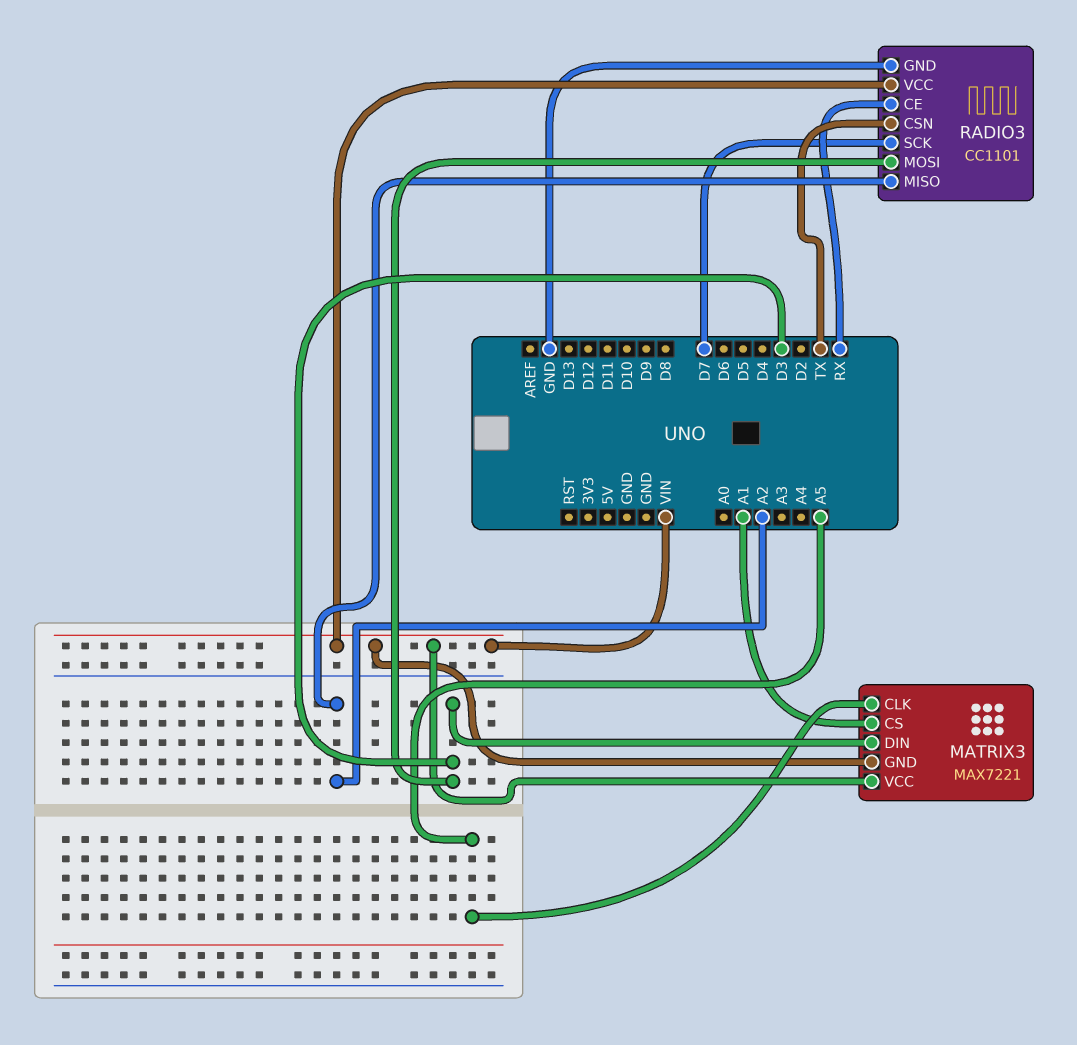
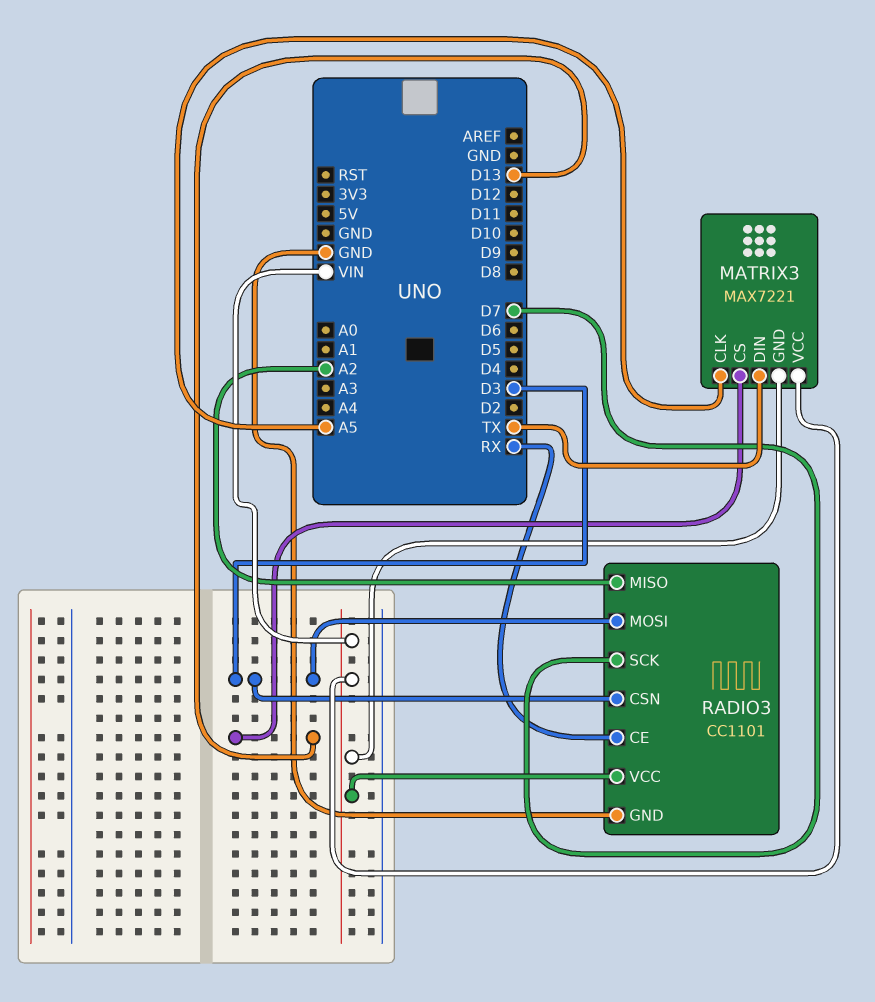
MATRIX3 pin CS: A1 -> D13
MATRIX3 pin DIN: D3 -> TX
RADIO3 pin CSN: TX -> D3

